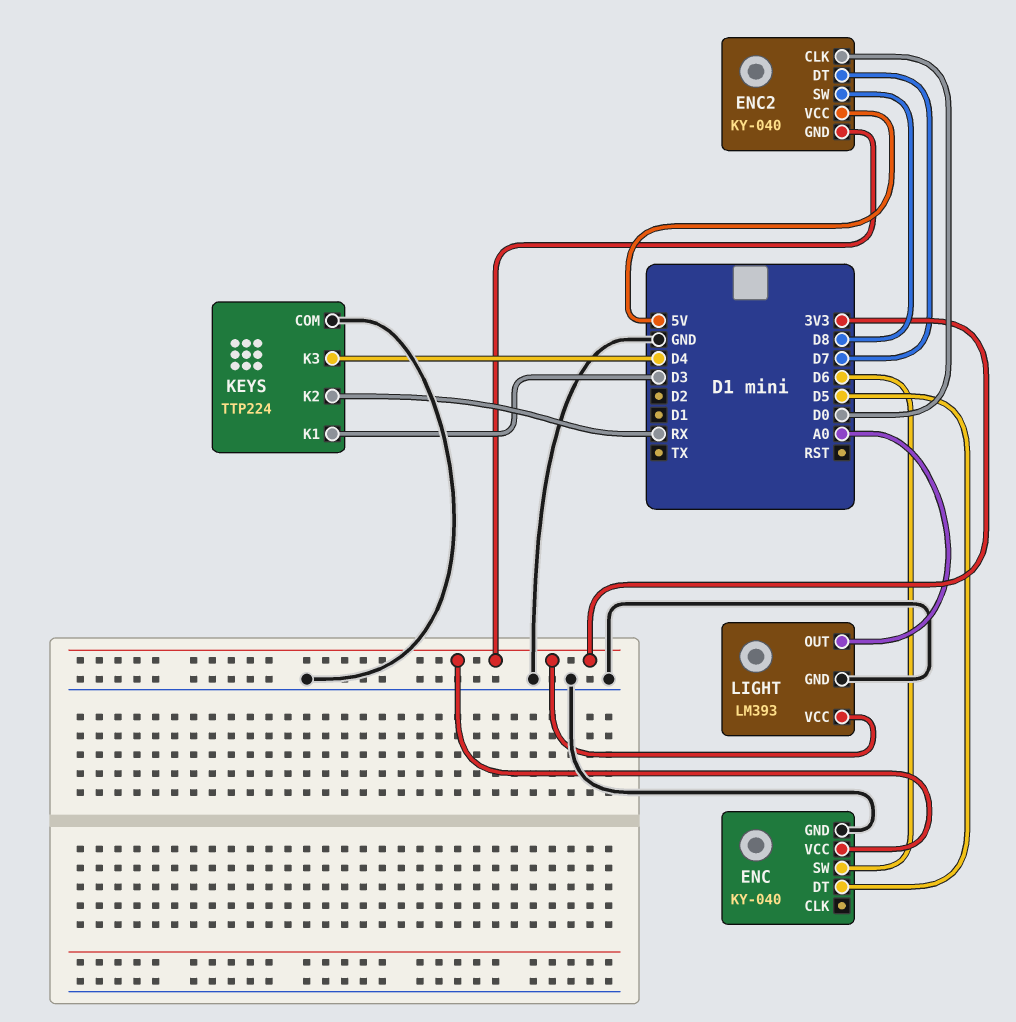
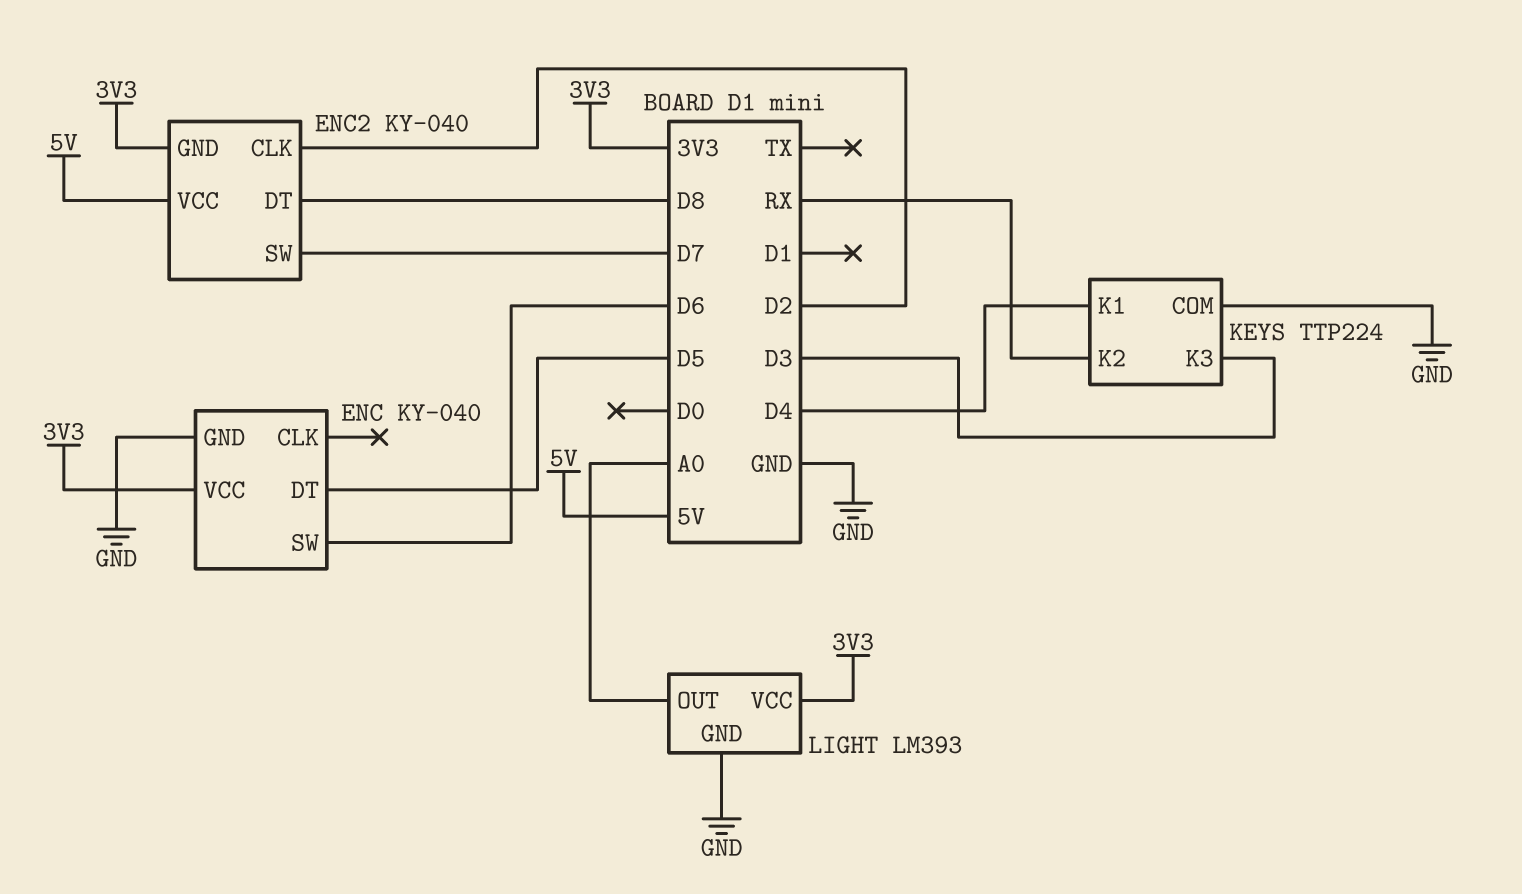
ENC2 pin CLK: D0 -> D2
ENC2 pin DT: D7 -> D8
ENC2 pin SW: D8 -> D7
KEYS pin K1: D3 -> D4
KEYS pin K3: D4 -> D3

